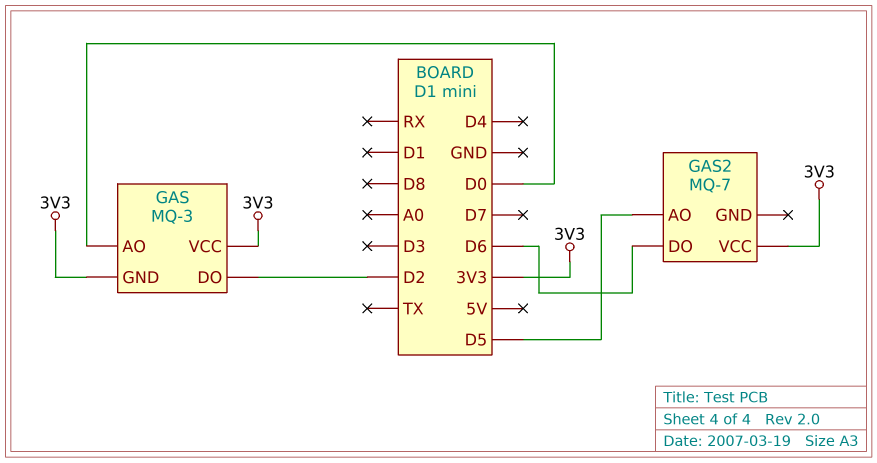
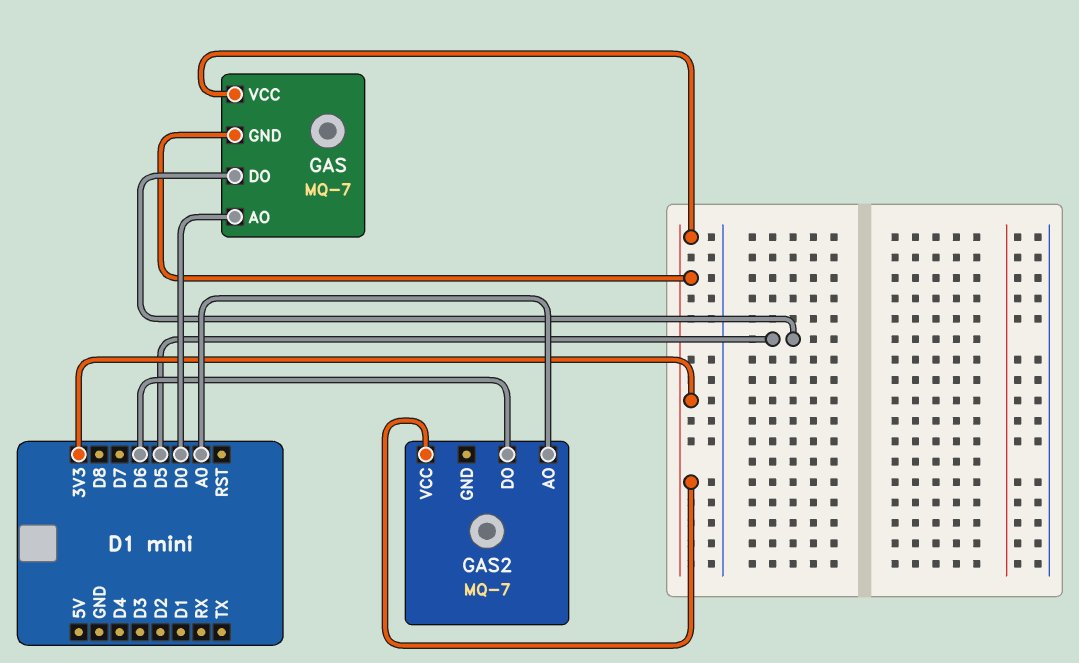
GAS: MQ-3 -> MQ-7
GAS pin DO: D2 -> D5
GAS2 pin AO: D5 -> A0

